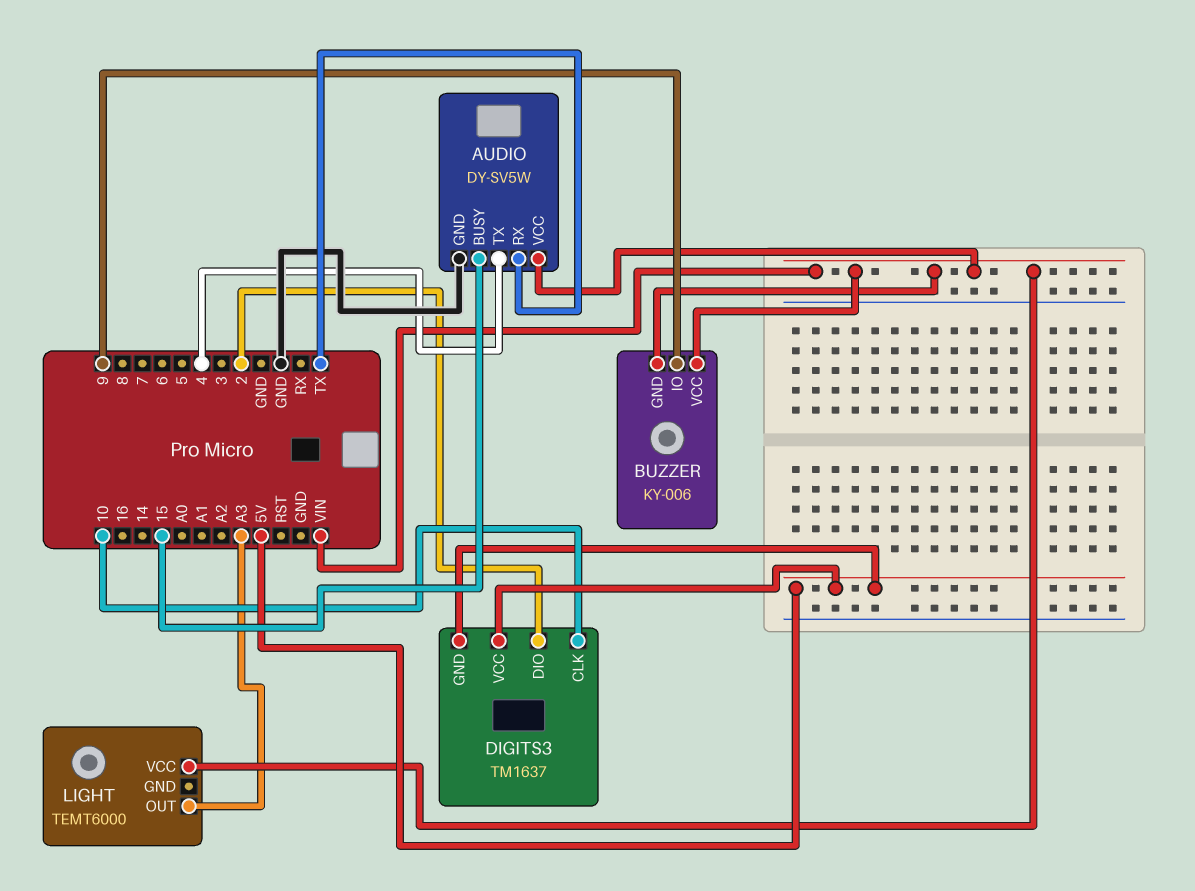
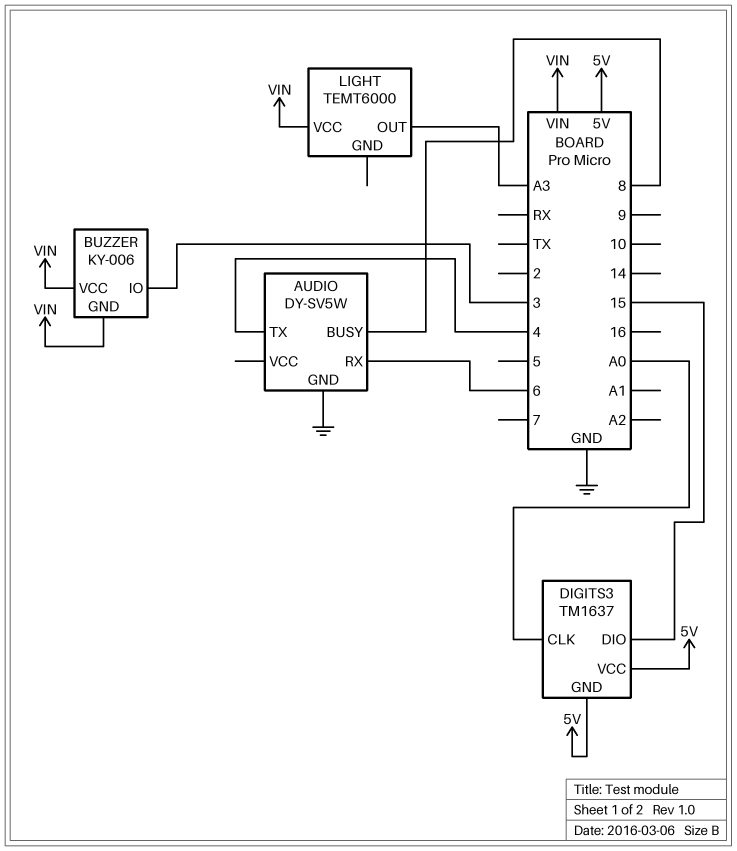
AUDIO pin BUSY: 15 -> 8
AUDIO pin RX: TX -> 6
AUDIO pin VCC: VIN -> none
BUZZER pin IO: 9 -> 3
DIGITS3 pin CLK: 10 -> A0
DIGITS3 pin DIO: 2 -> 15

